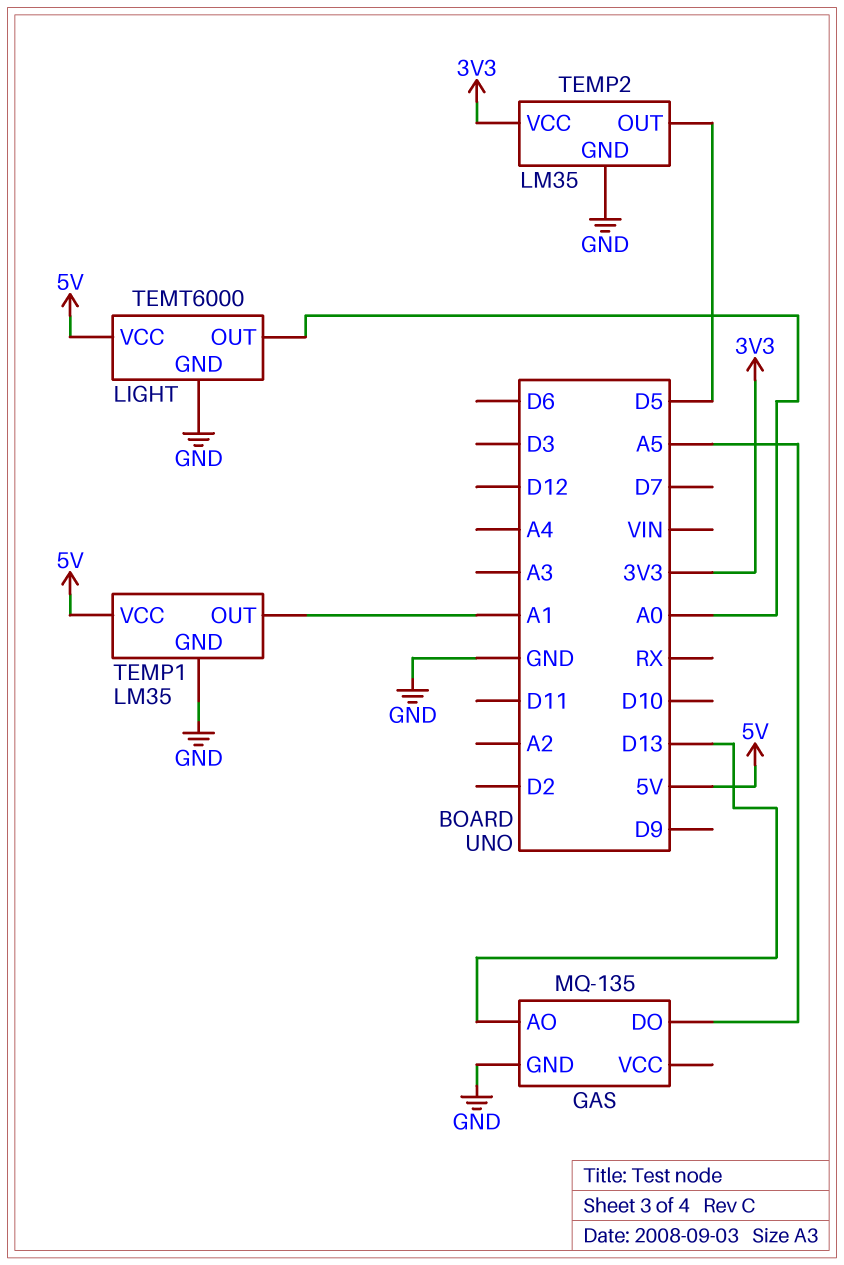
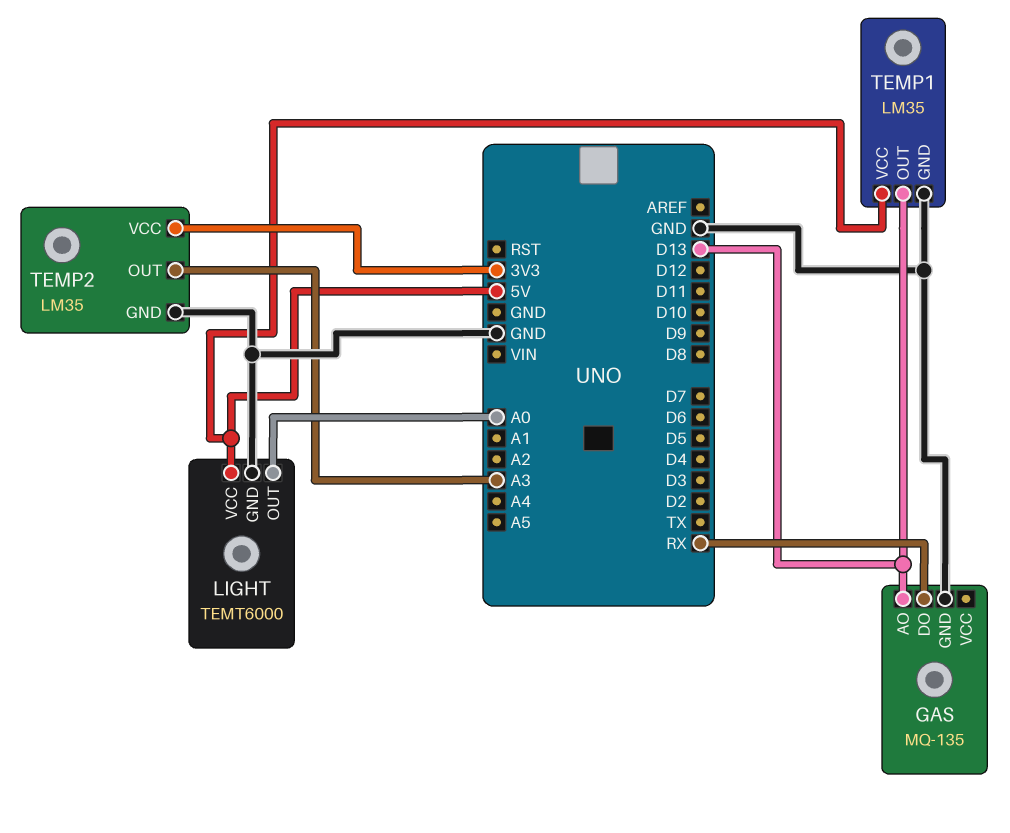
GAS pin DO: A5 -> RX
TEMP1 pin OUT: A1 -> D13
TEMP2 pin OUT: D5 -> A3

